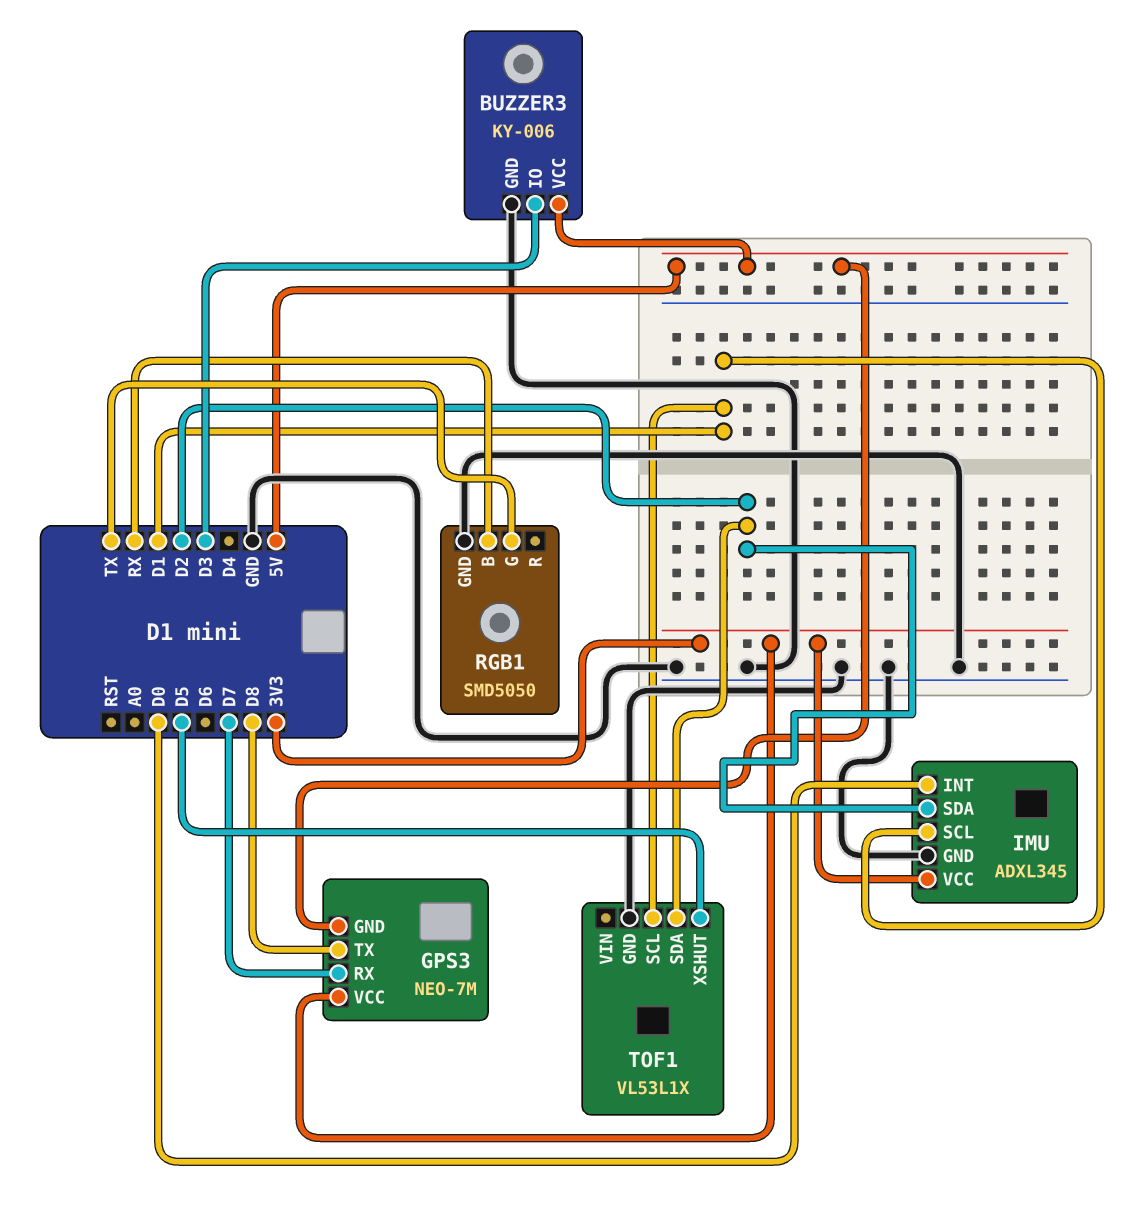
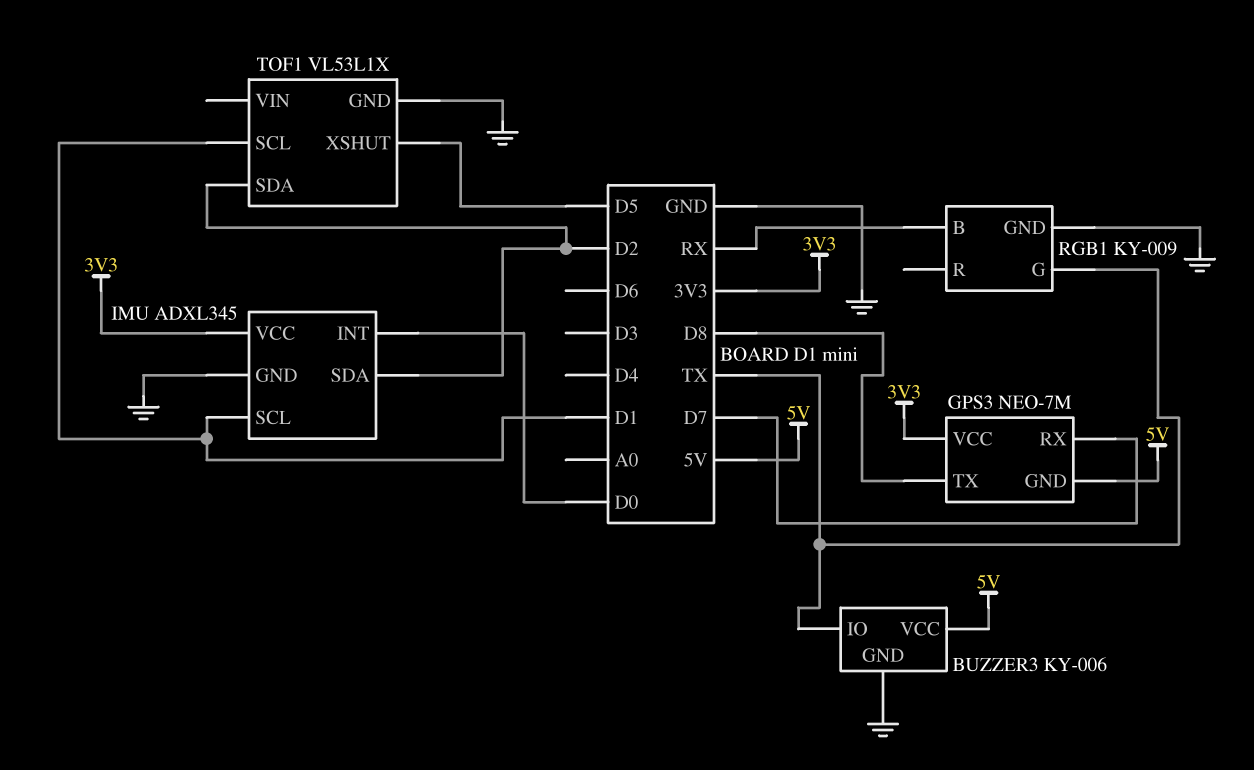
BUZZER3 pin IO: D3 -> TX
RGB1: SMD5050 -> KY-009

